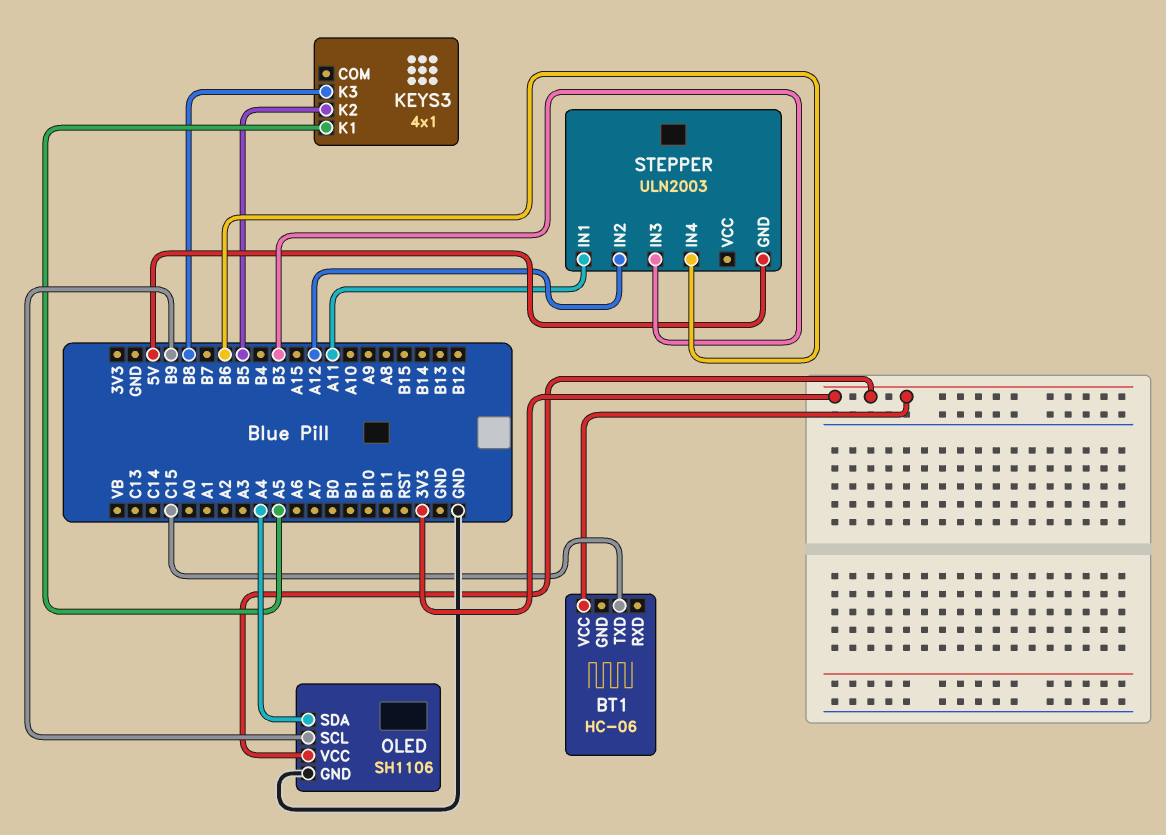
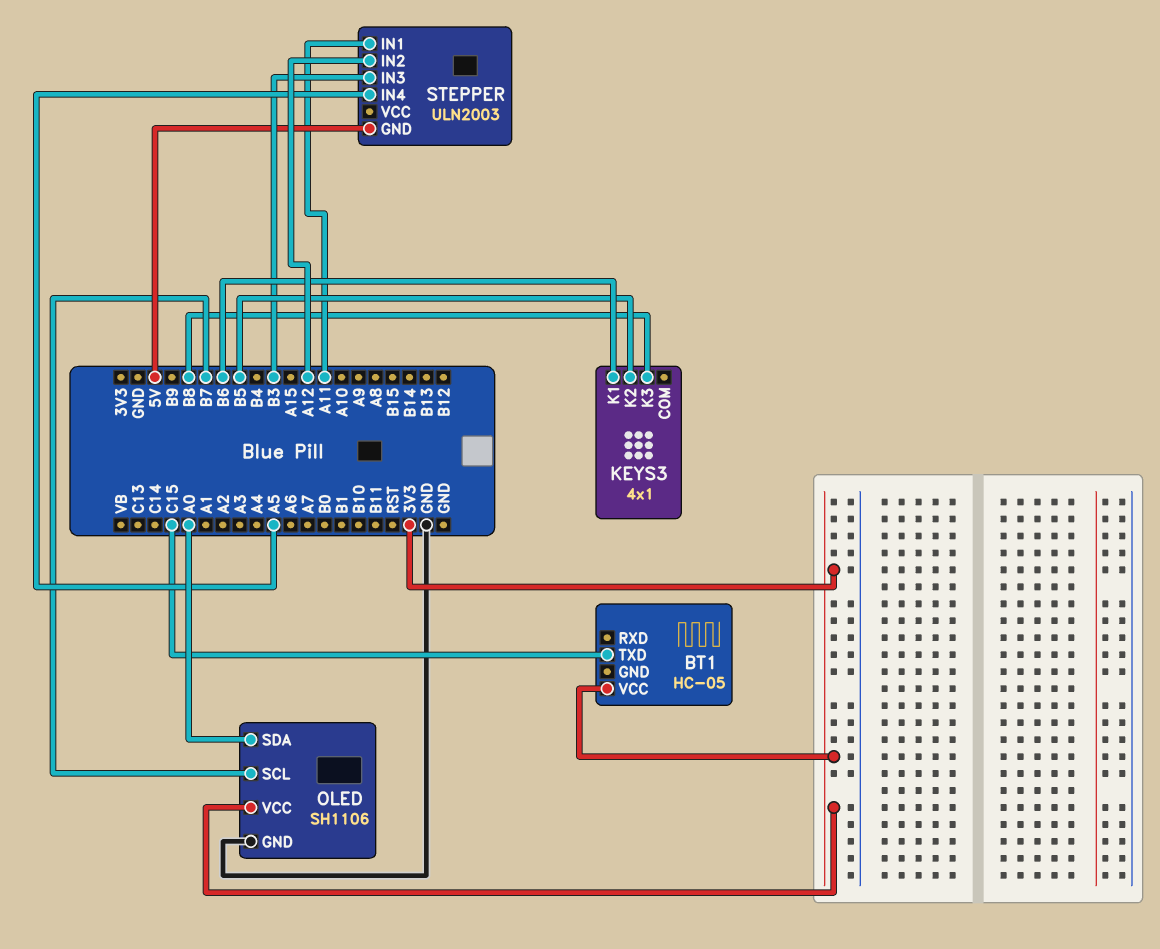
BT1: HC-06 -> HC-05
KEYS3 pin K1: A5 -> B6
OLED pin SCL: B9 -> B7
OLED pin SDA: A4 -> A0
STEPPER pin IN4: B6 -> A5

